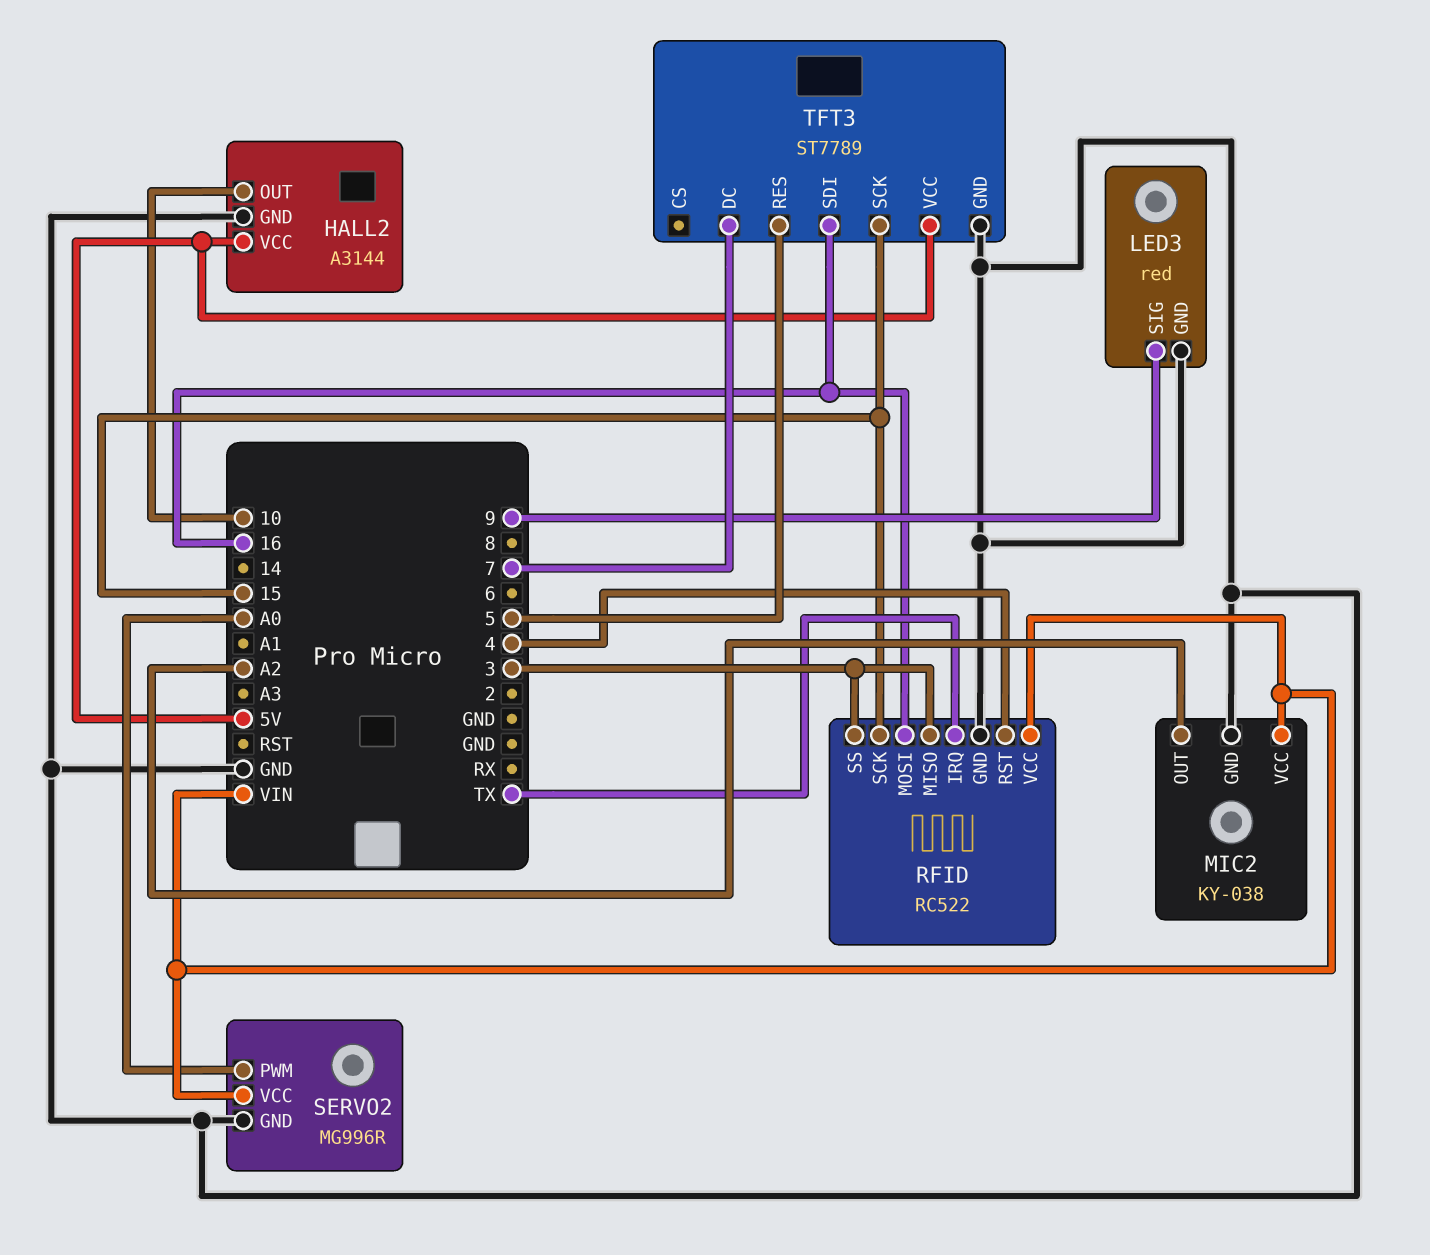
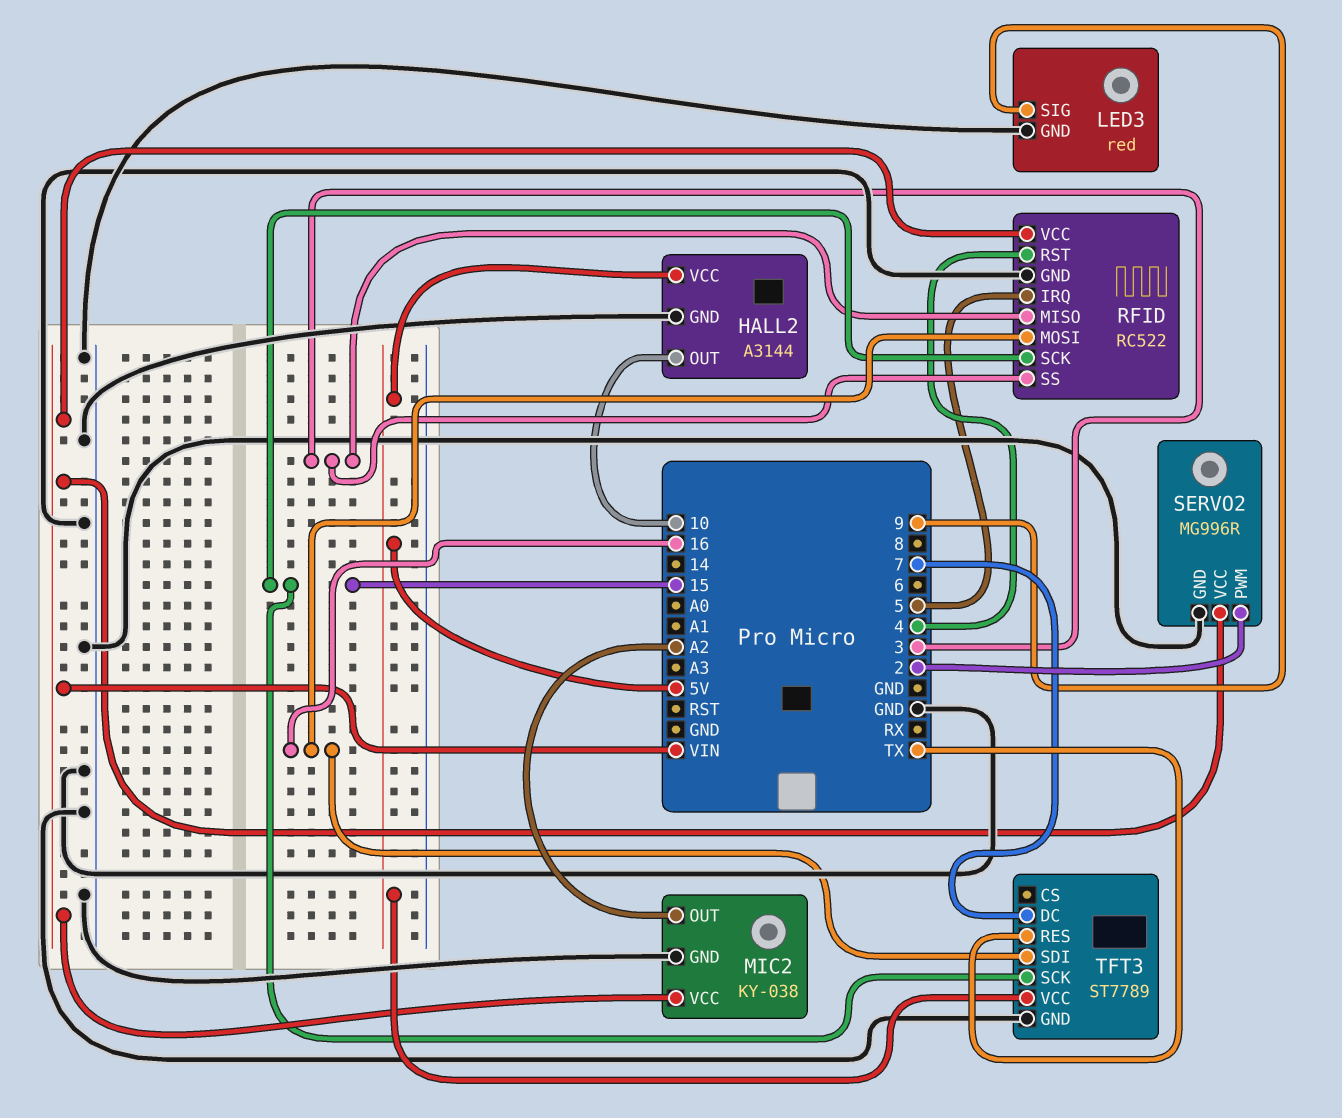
RFID pin IRQ: TX -> 5
SERVO2 pin PWM: A0 -> 2
TFT3 pin RES: 5 -> TX

